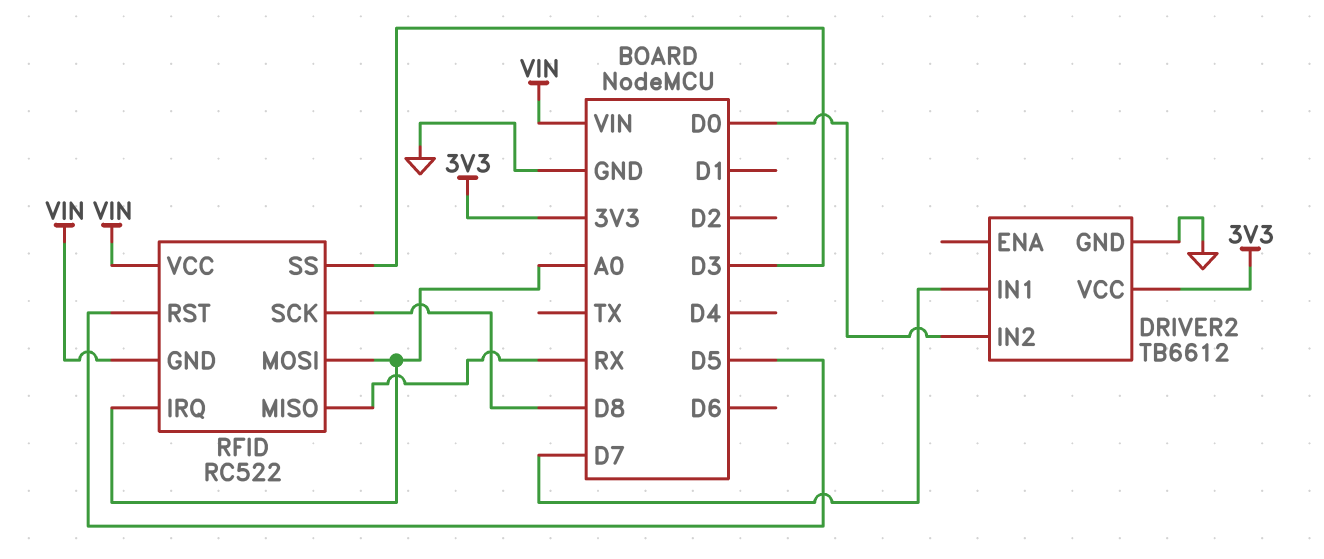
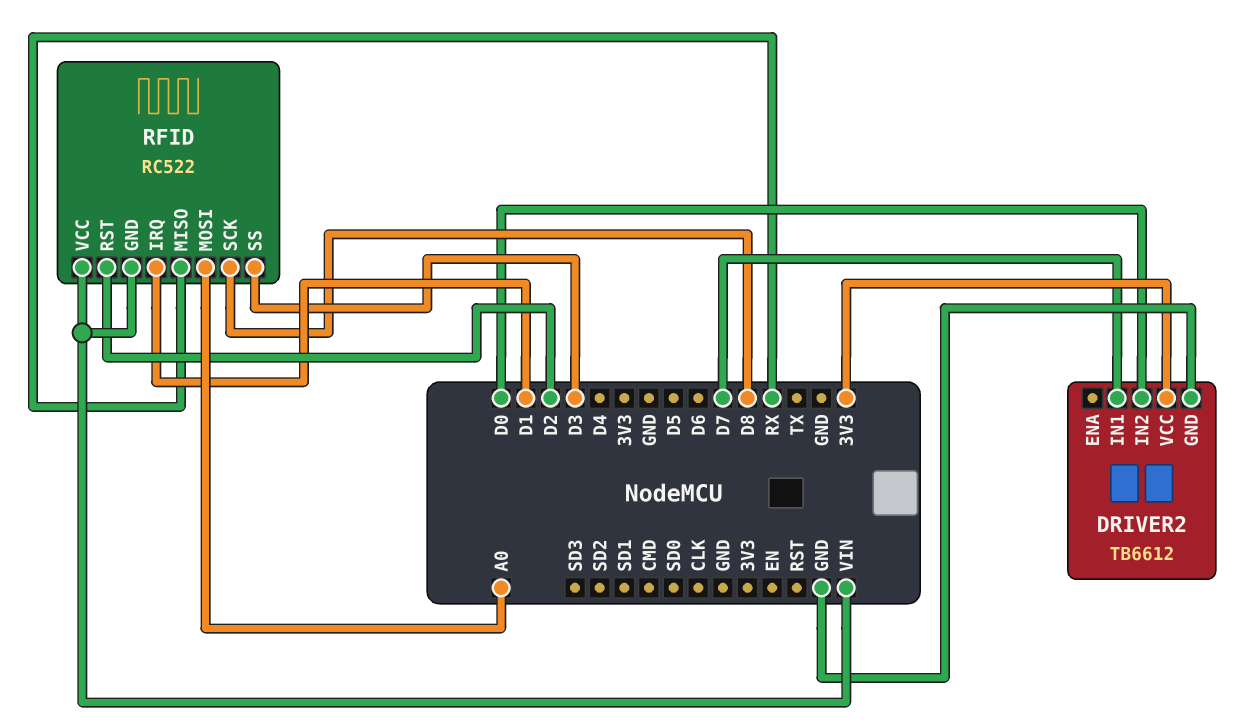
RFID pin IRQ: A0 -> D1
RFID pin RST: D5 -> D2

